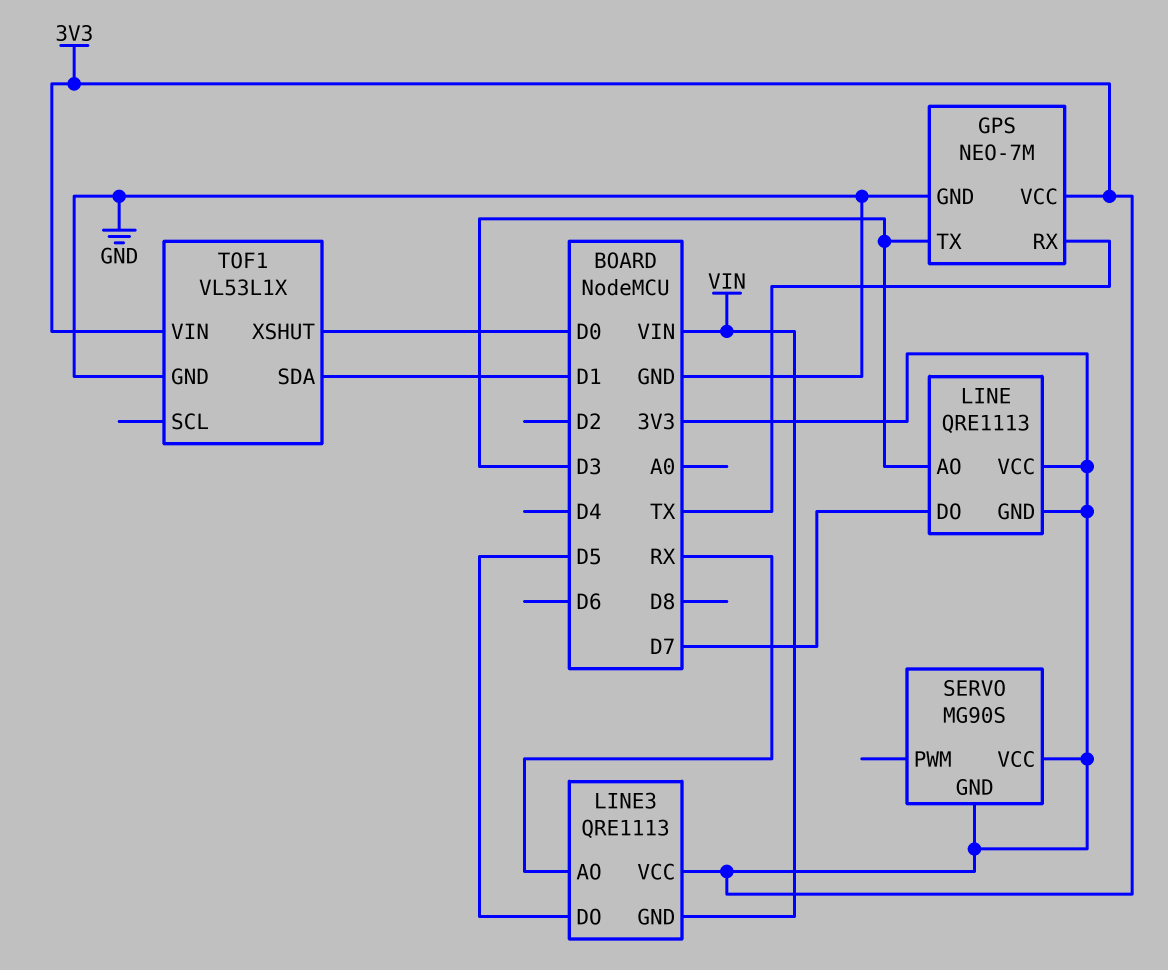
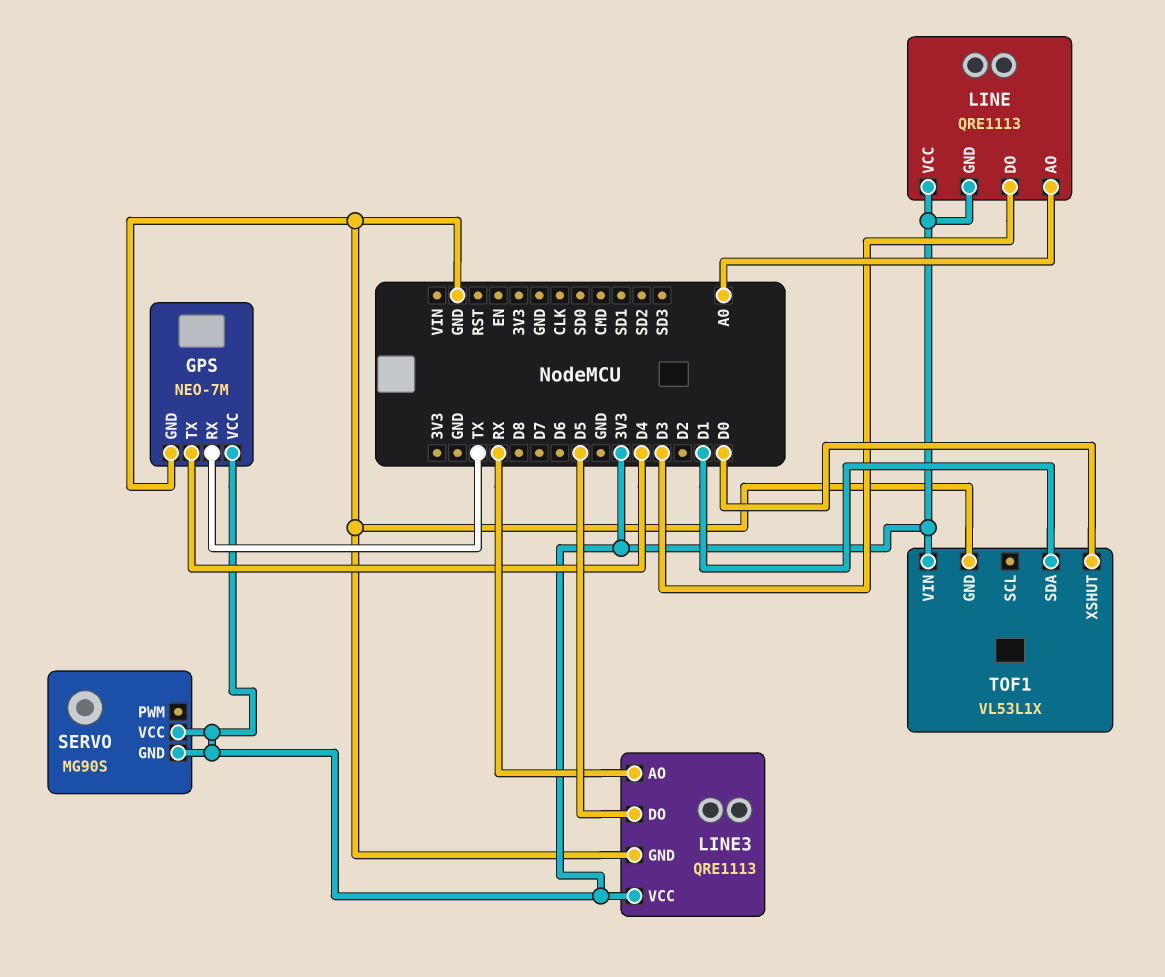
GPS pin TX: D3 -> D4
LINE pin AO: D3 -> A0
LINE pin DO: D7 -> D3
LINE3 pin GND: VIN -> GND

